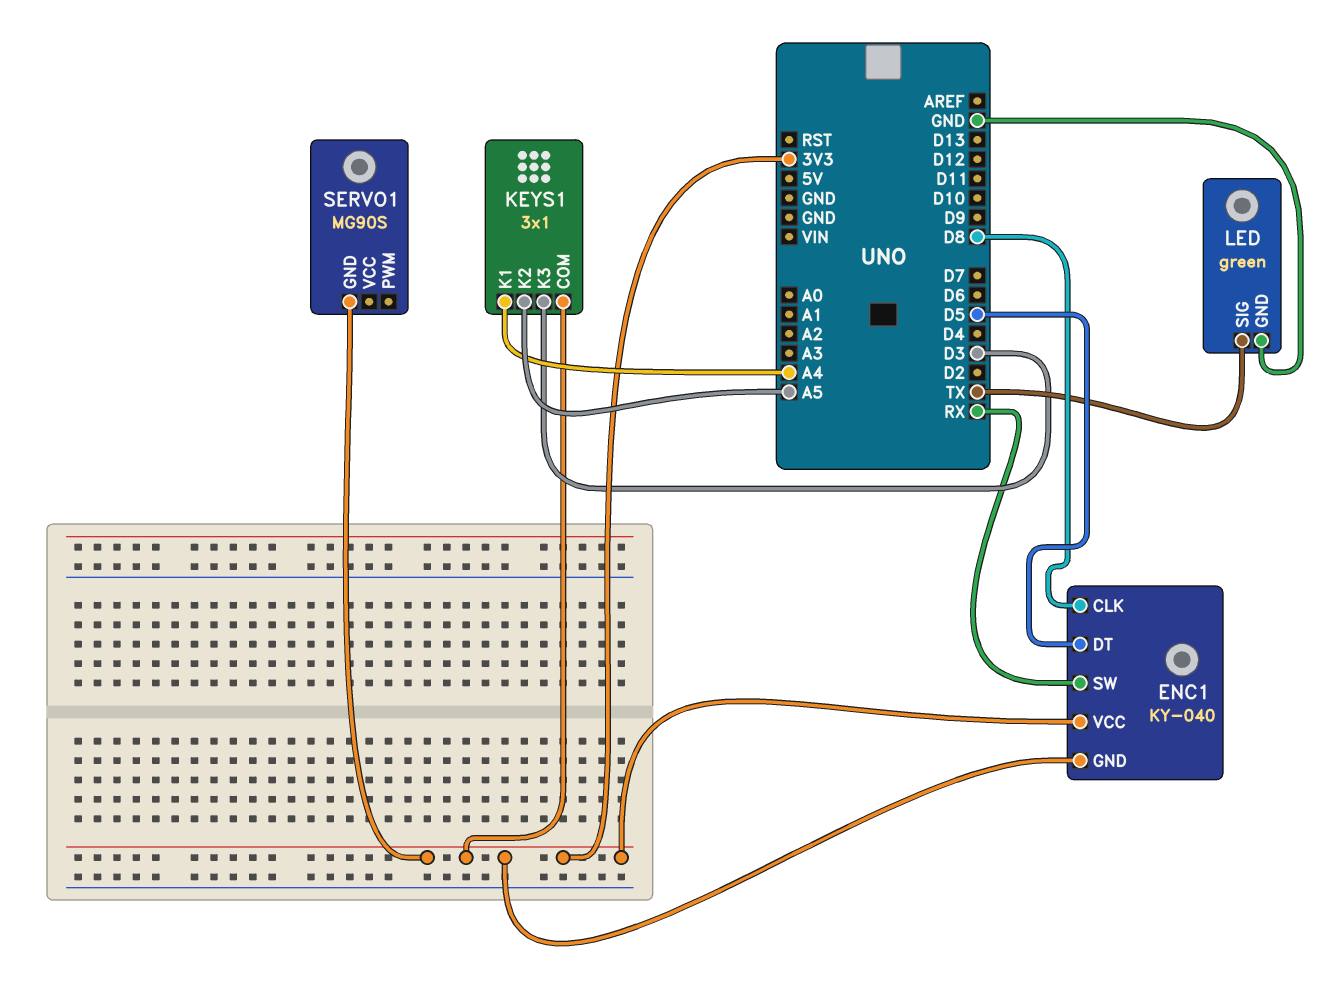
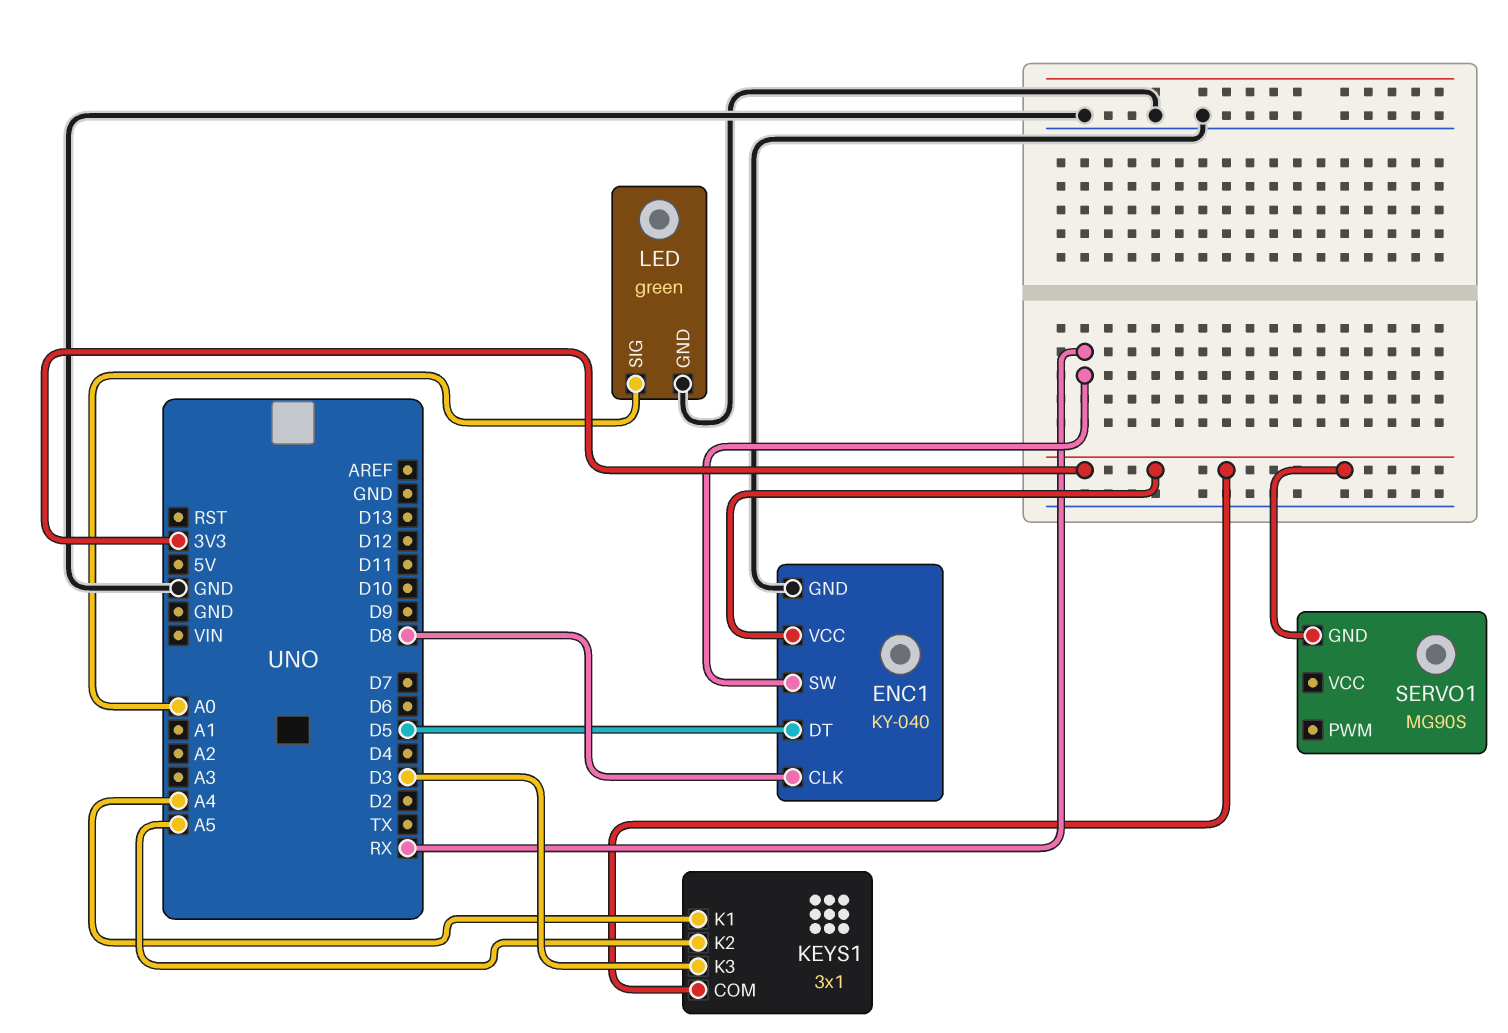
ENC1 pin GND: 3V3 -> GND
LED pin SIG: TX -> A0

